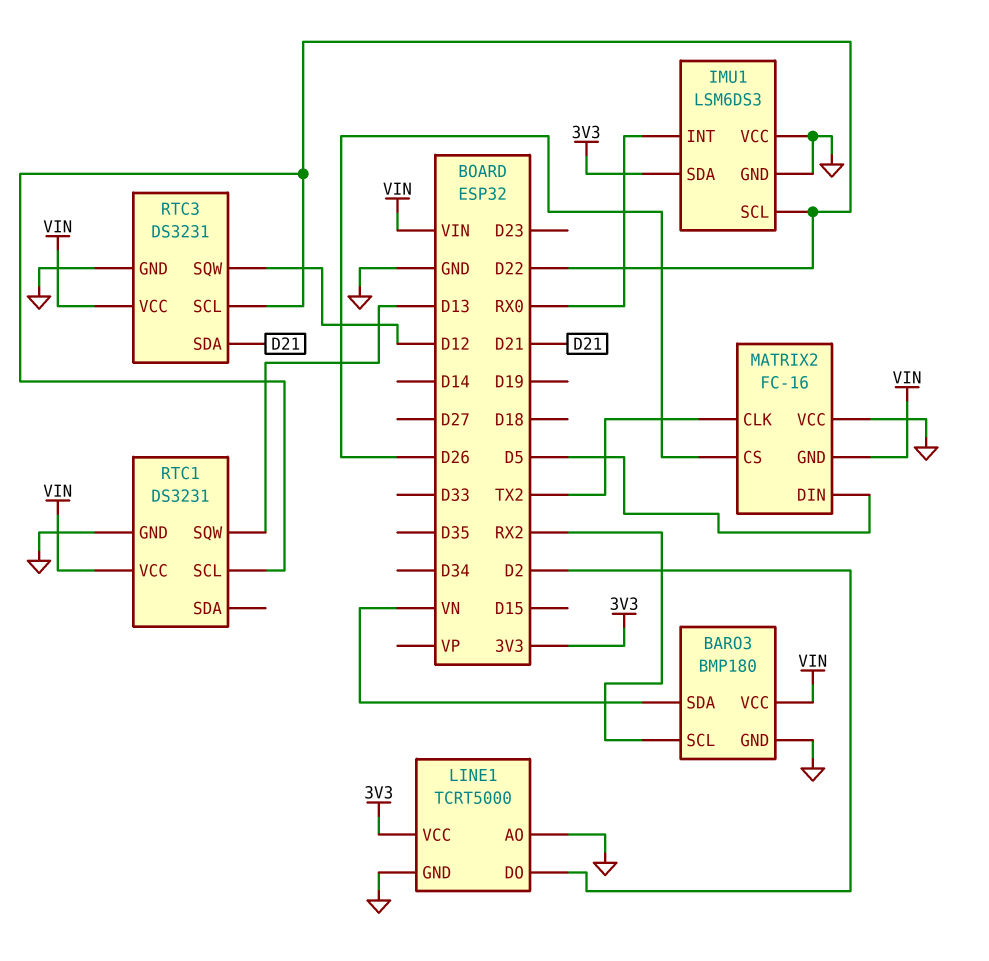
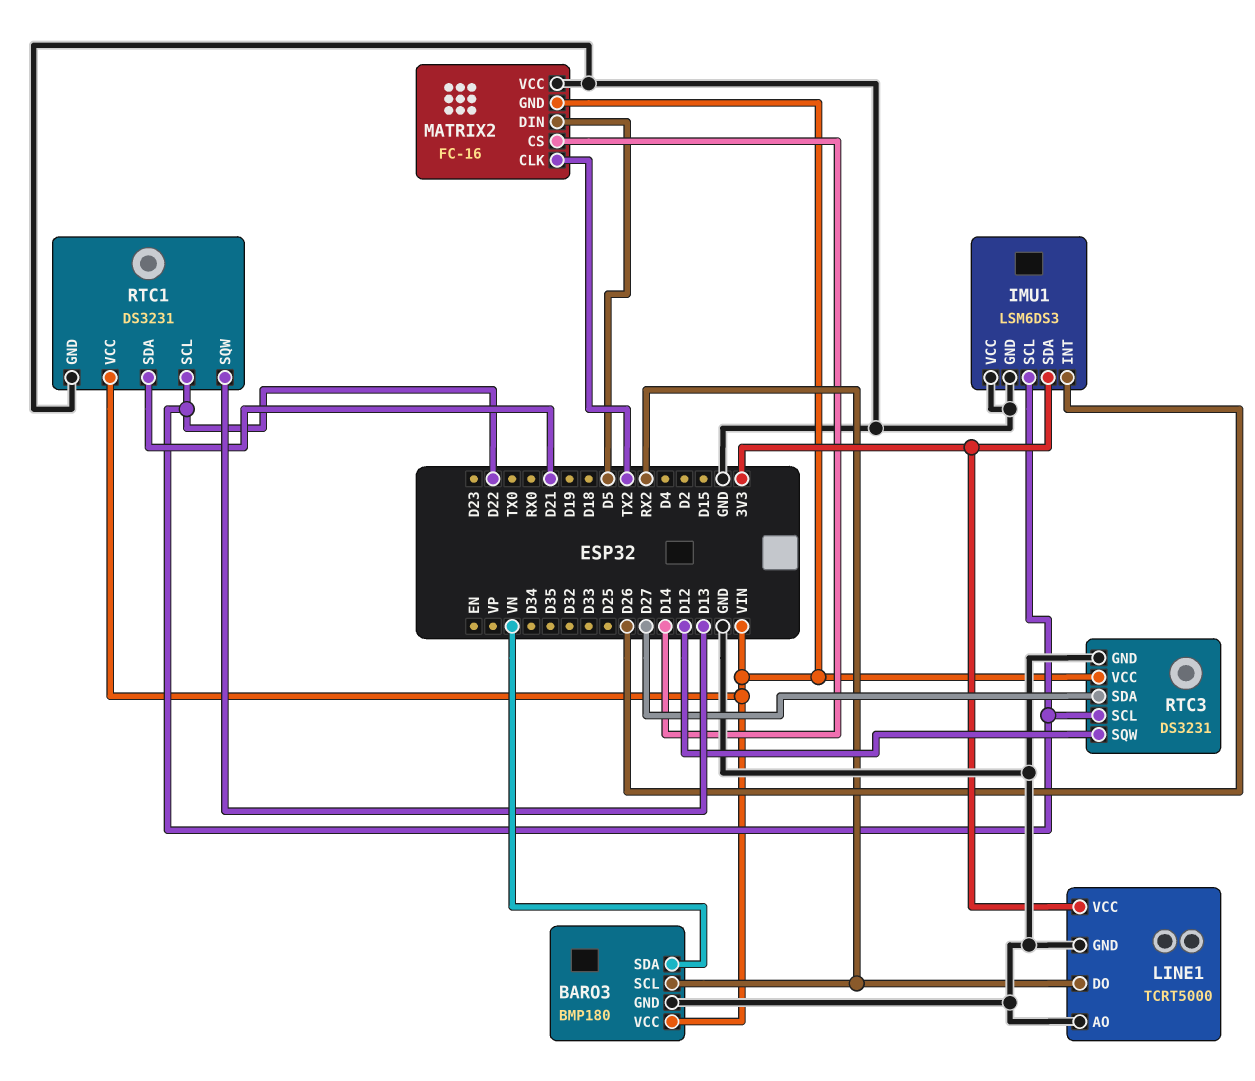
IMU1 pin INT: RX0 -> D26
LINE1 pin DO: D2 -> RX2
MATRIX2 pin CS: D26 -> D14
RTC1 pin SDA: none -> D21
RTC3 pin SDA: D21 -> D27

